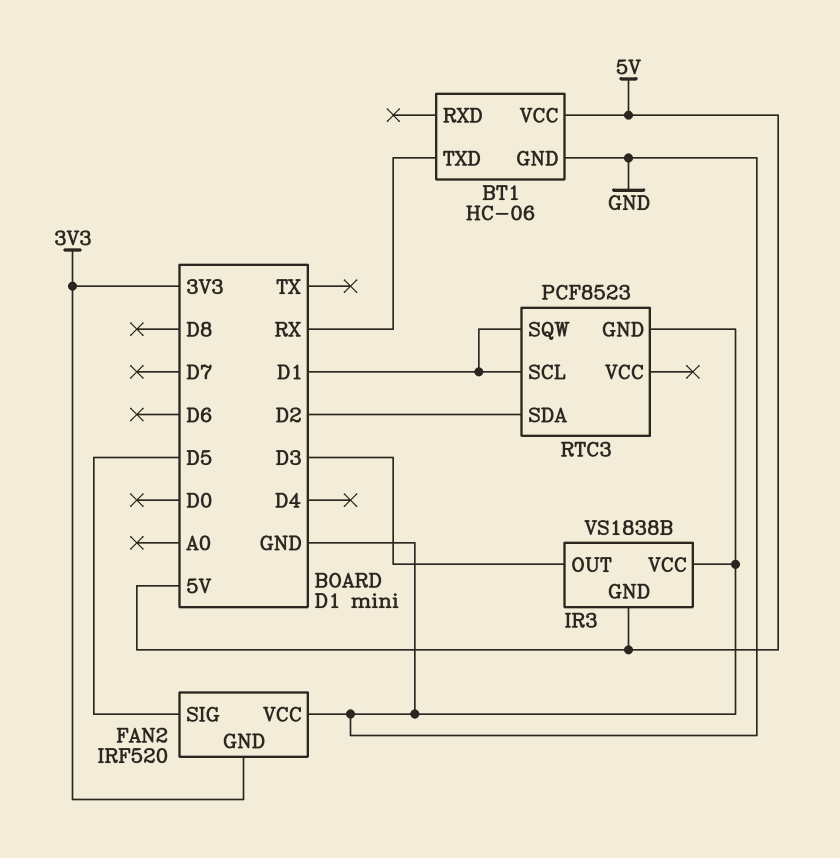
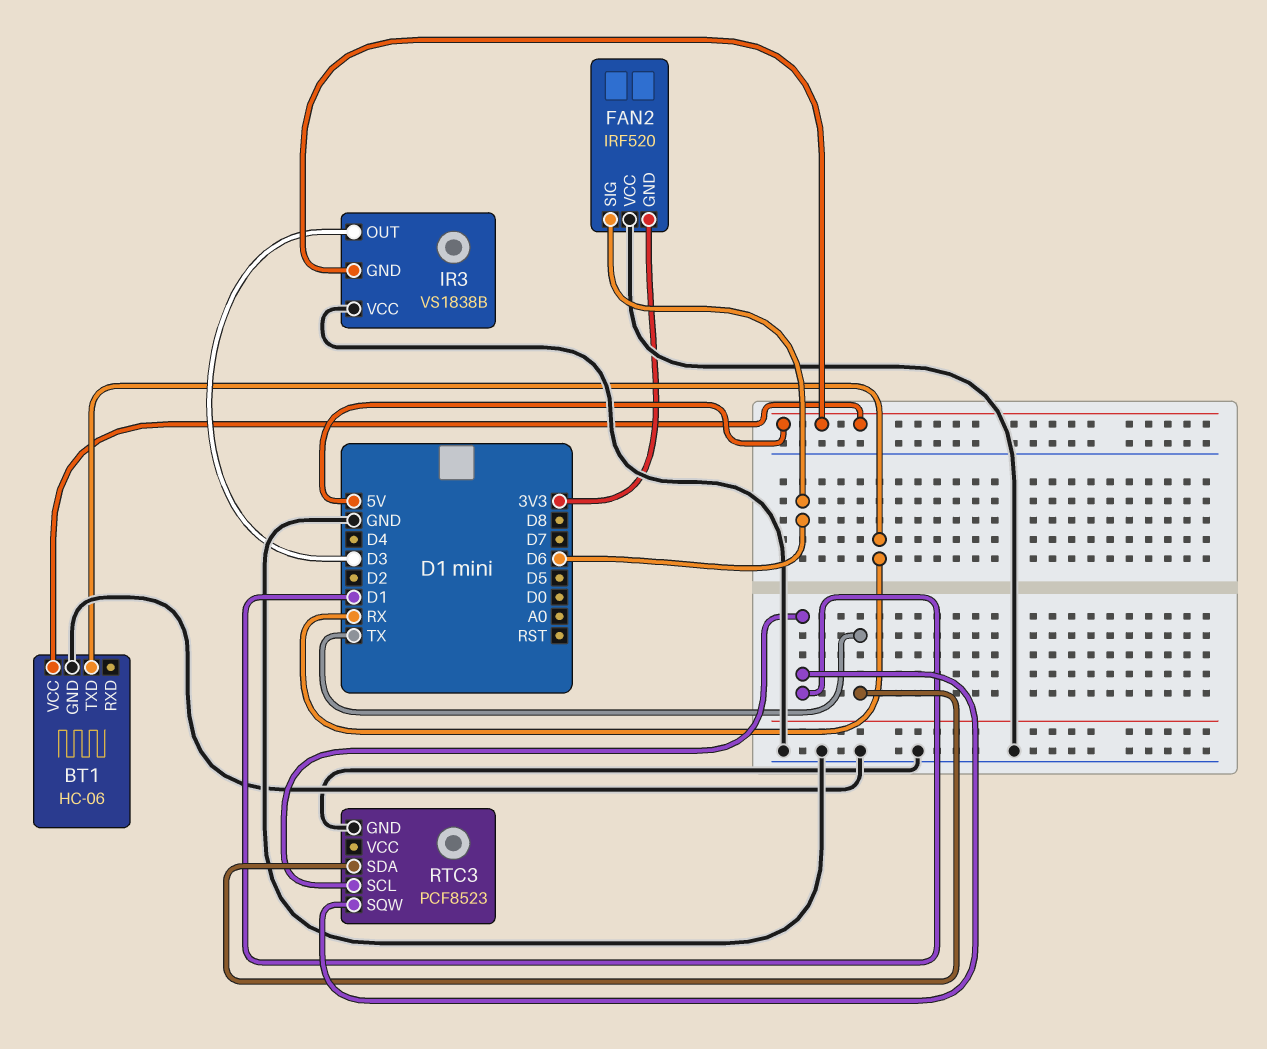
FAN2 pin SIG: D5 -> D6
RTC3 pin SDA: D2 -> TX

